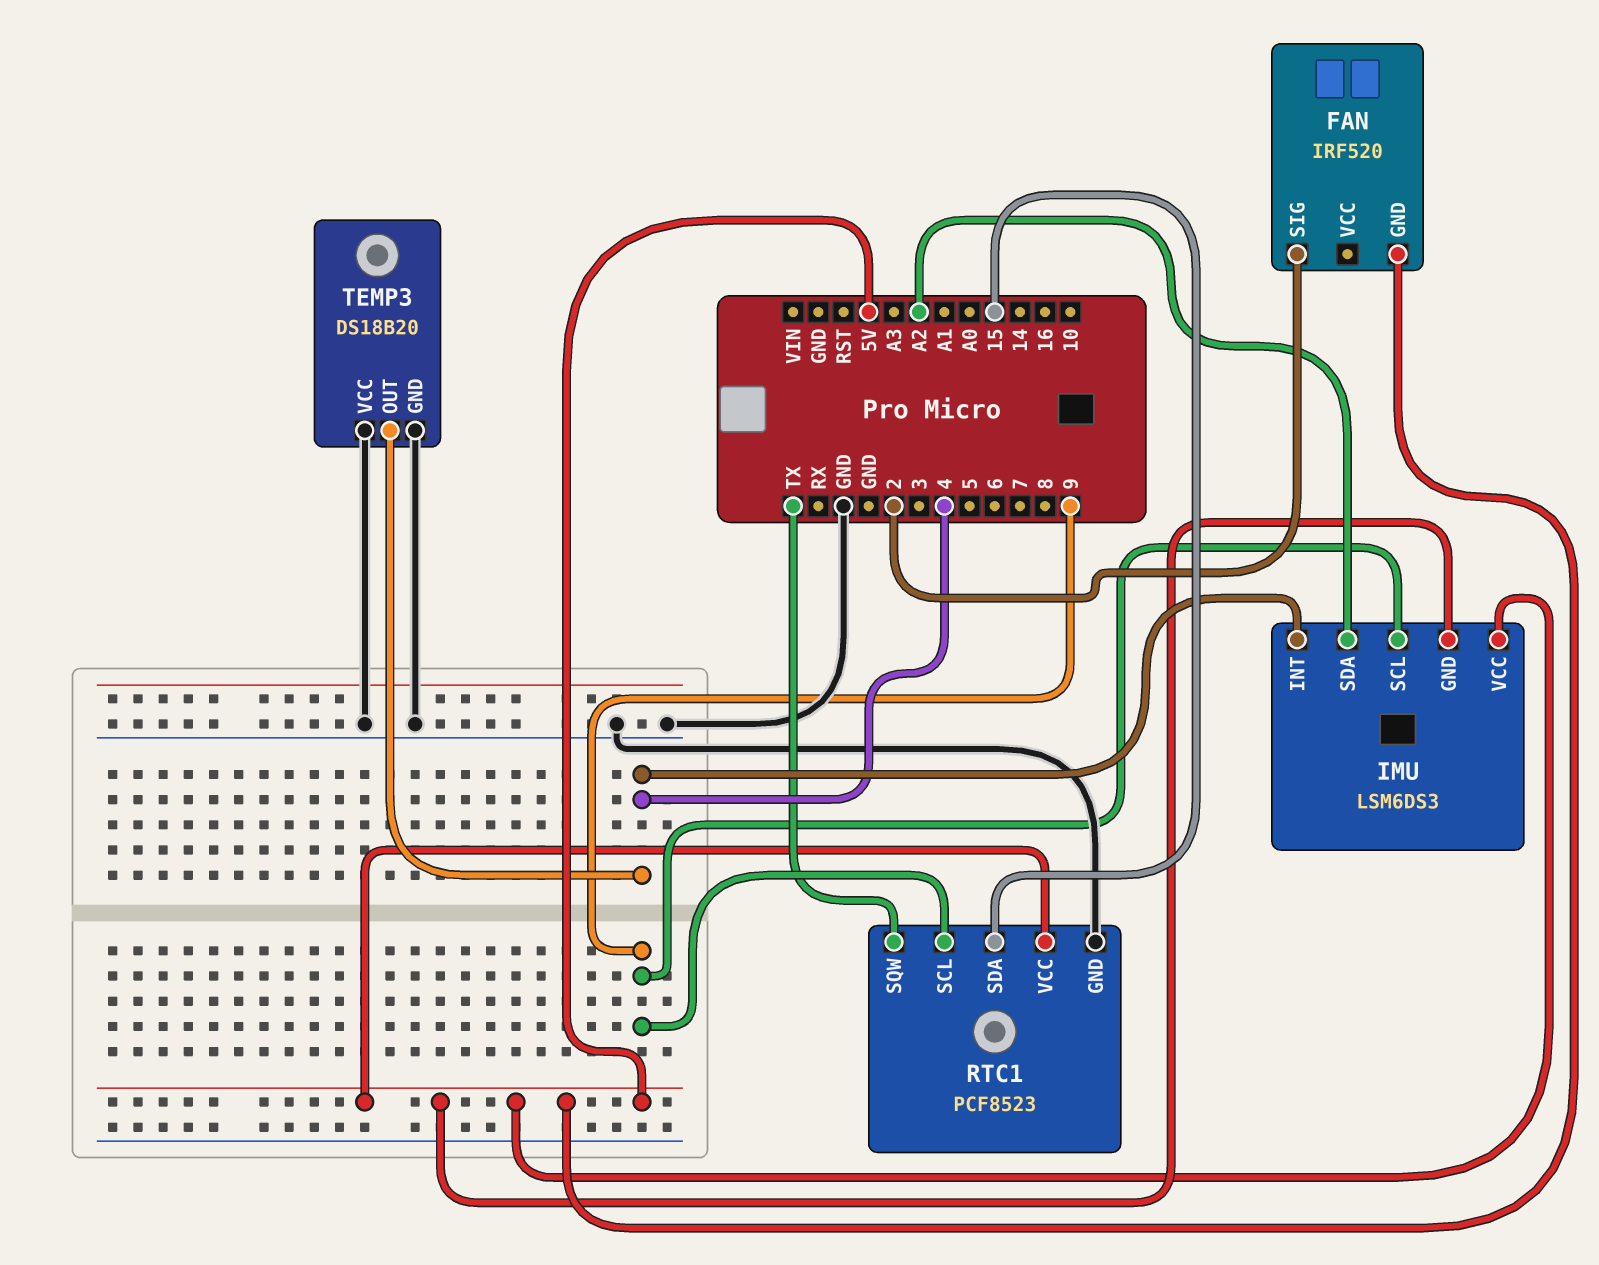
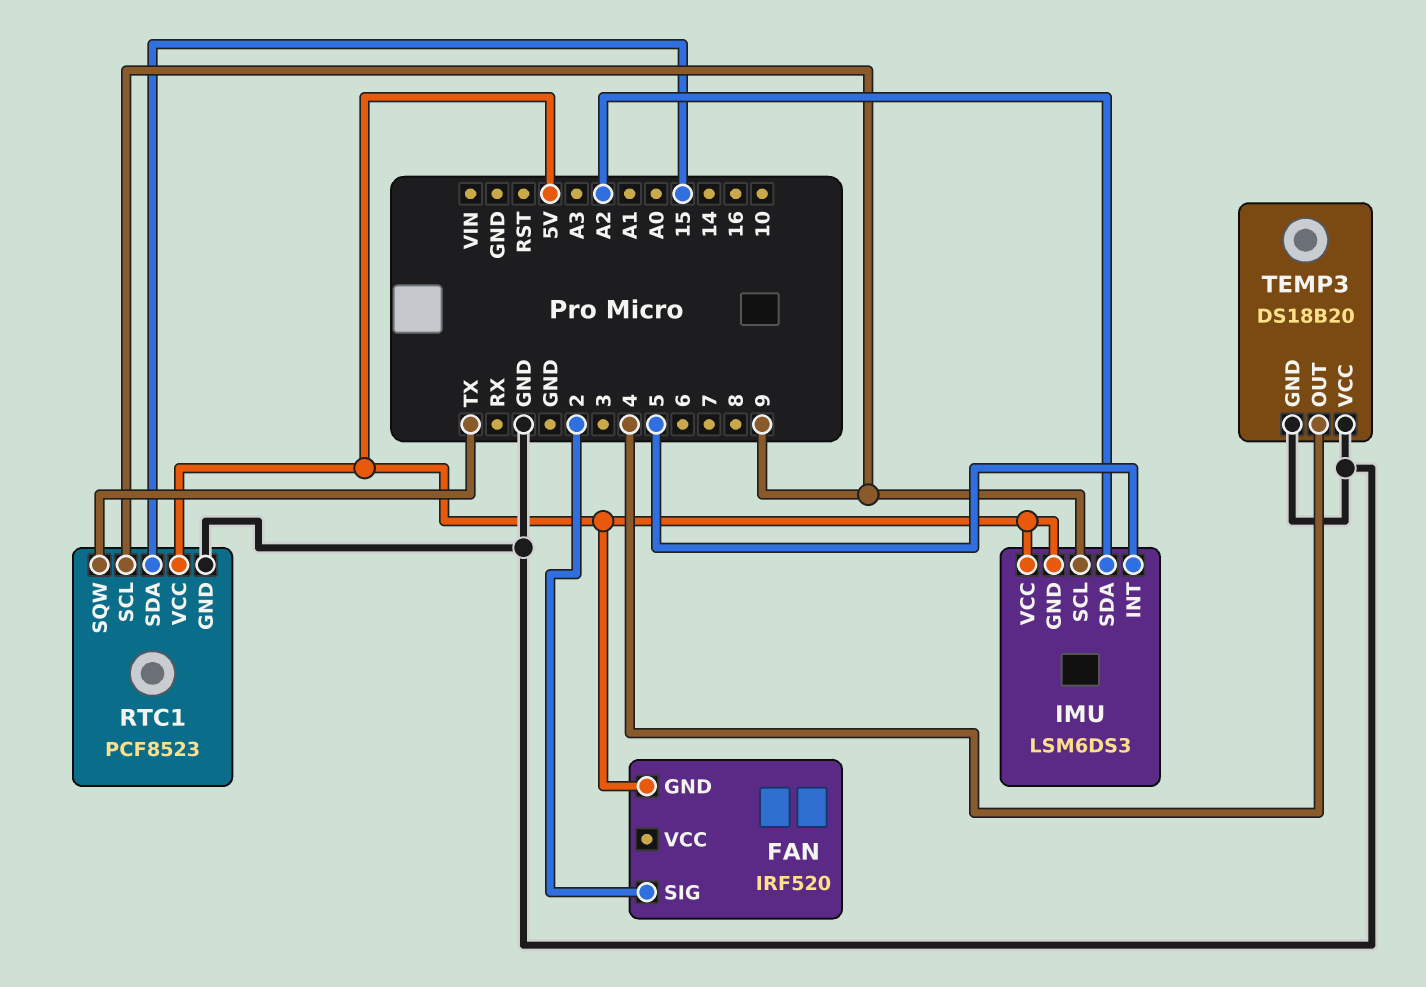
IMU pin INT: 4 -> 5

